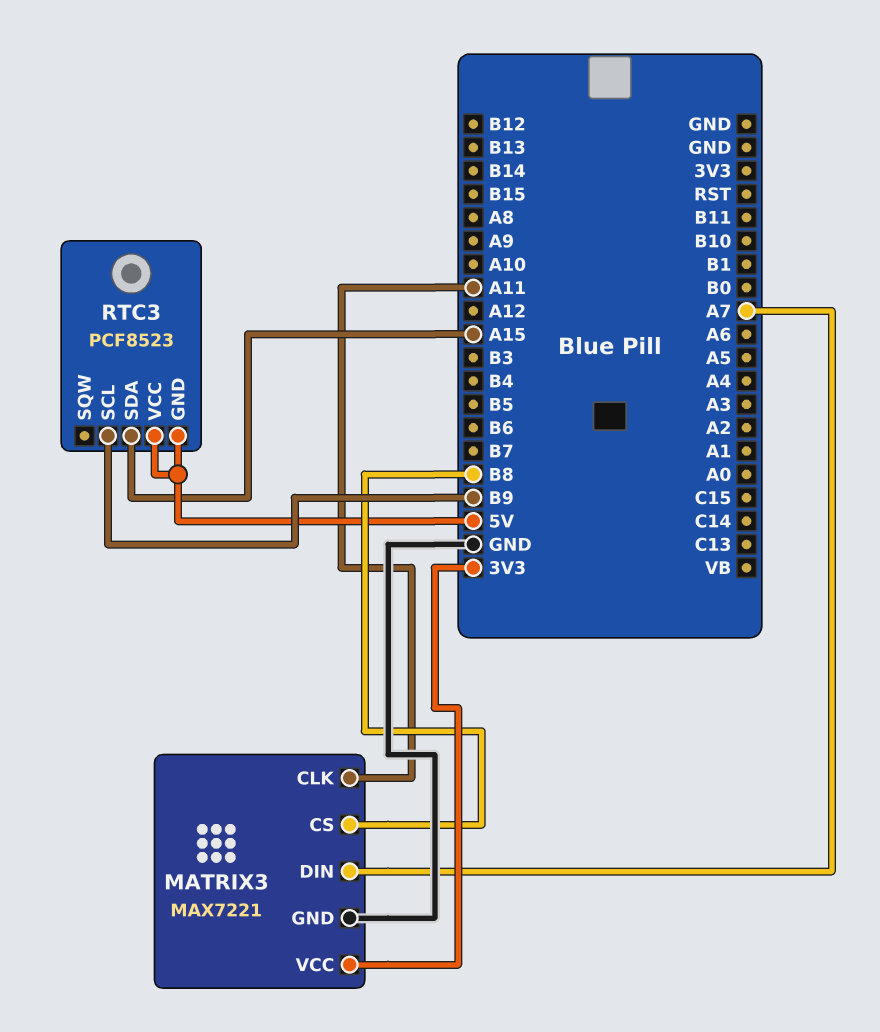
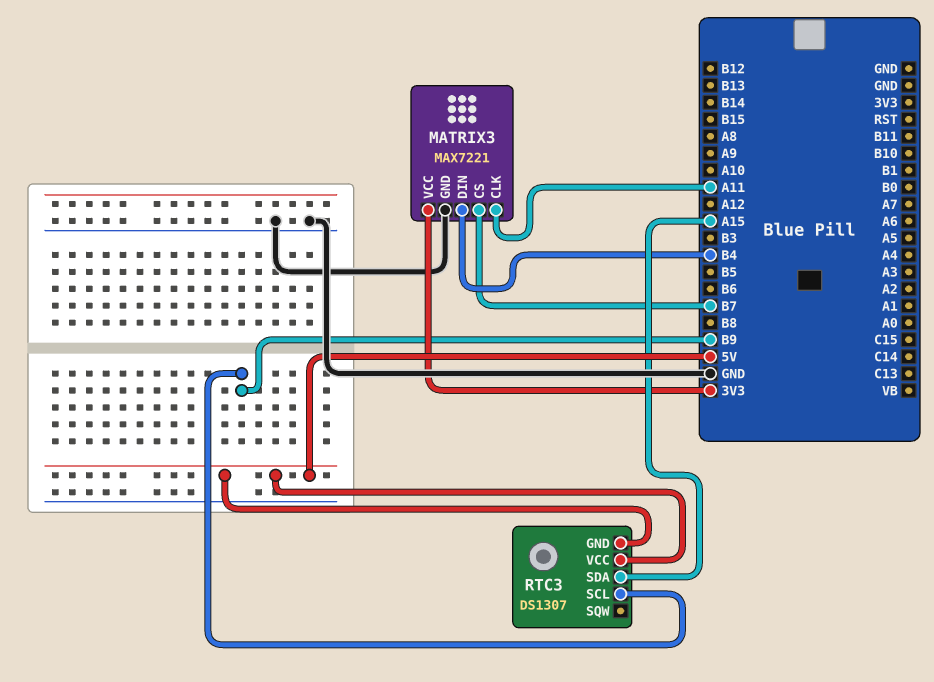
MATRIX3 pin CS: B8 -> B7
MATRIX3 pin DIN: A7 -> B4
RTC3: PCF8523 -> DS1307

